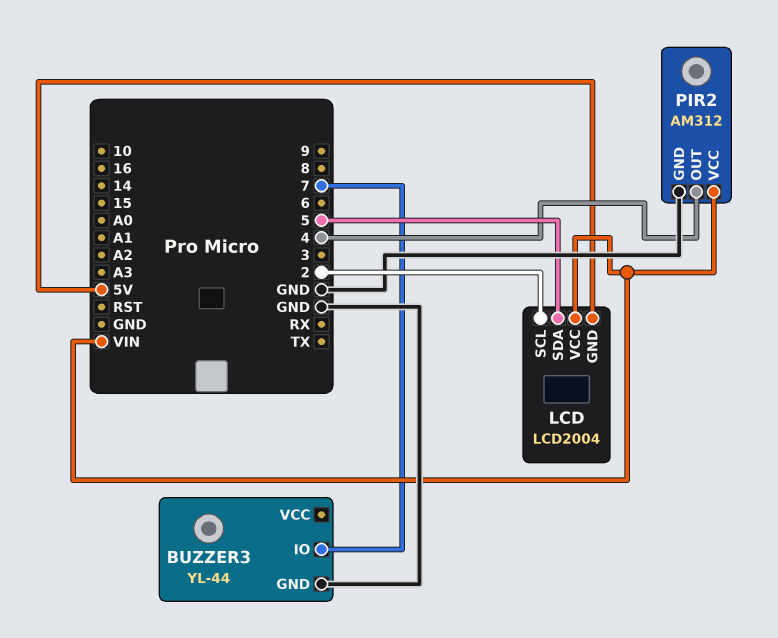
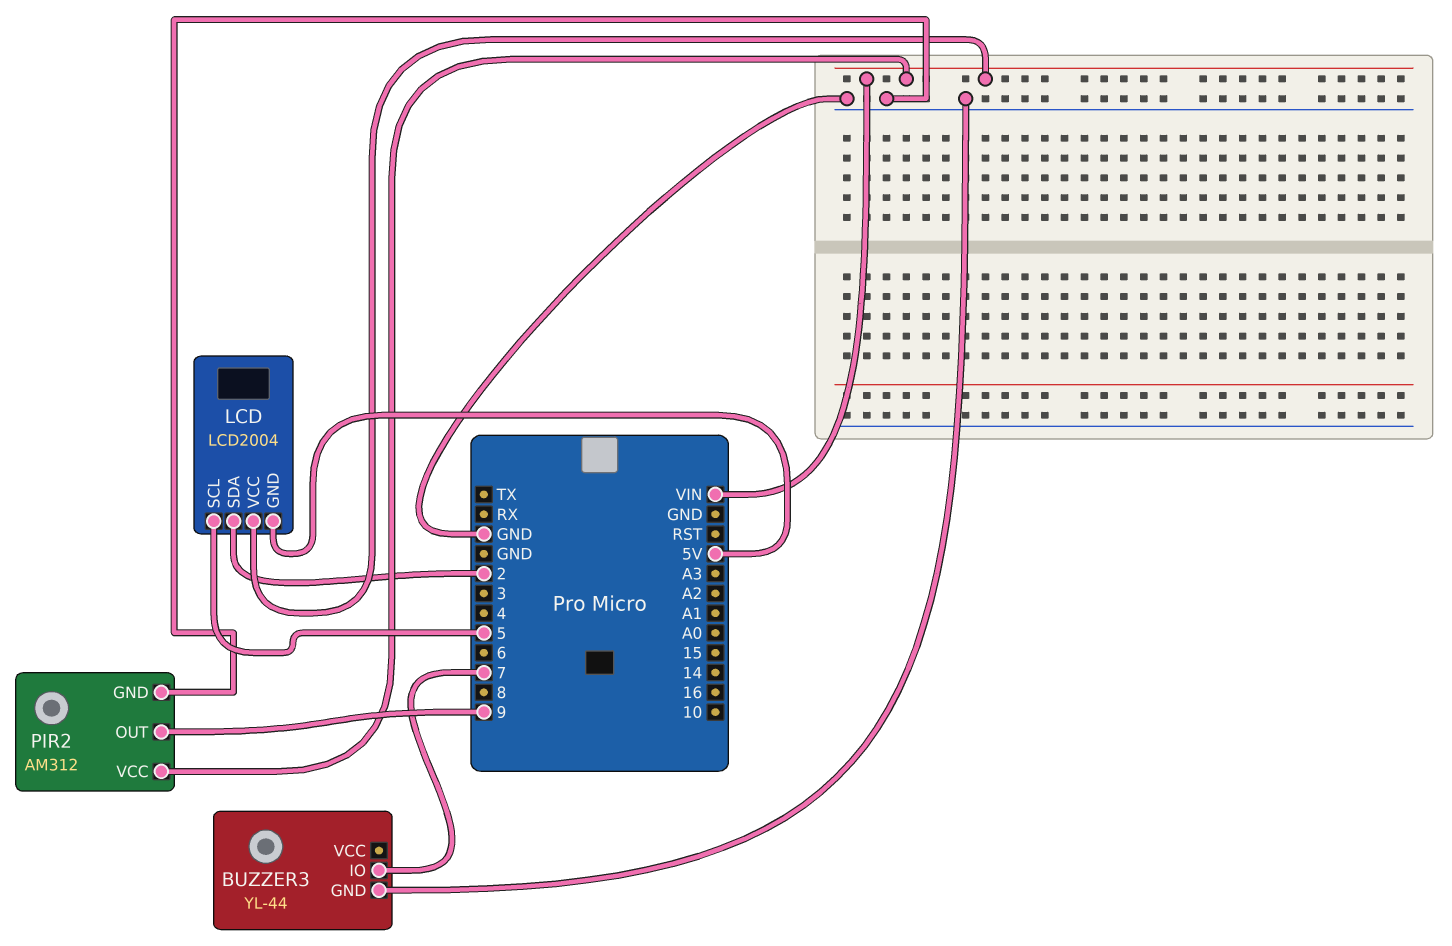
LCD pin SCL: 2 -> 5
LCD pin SDA: 5 -> 2
PIR2 pin OUT: 4 -> 9

